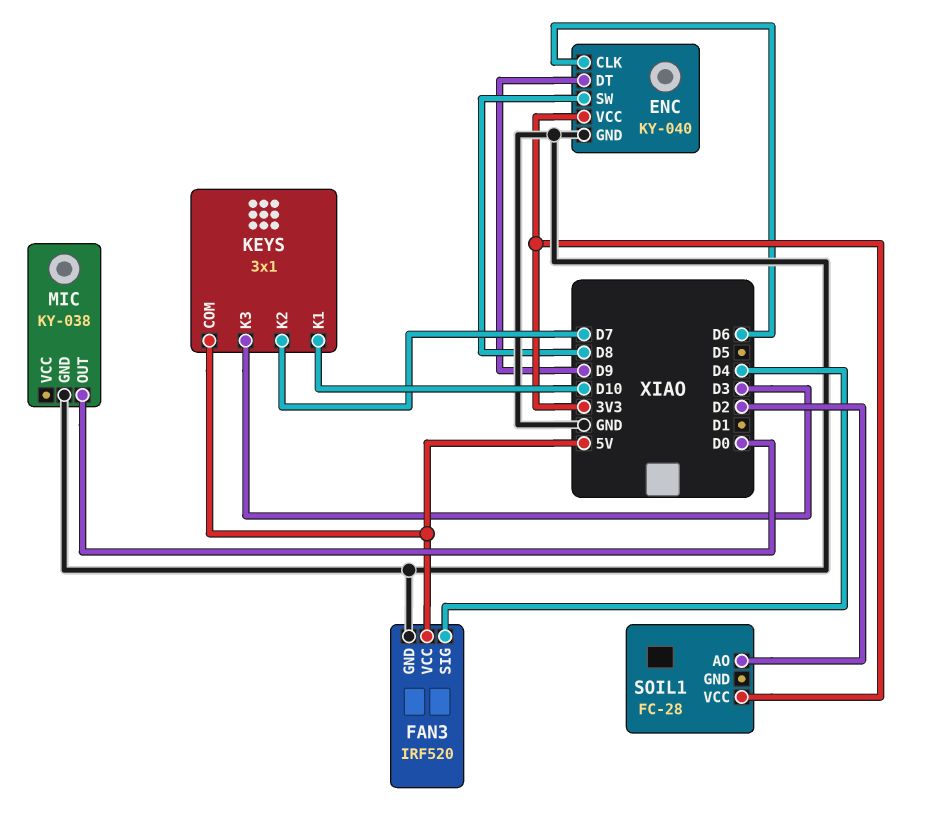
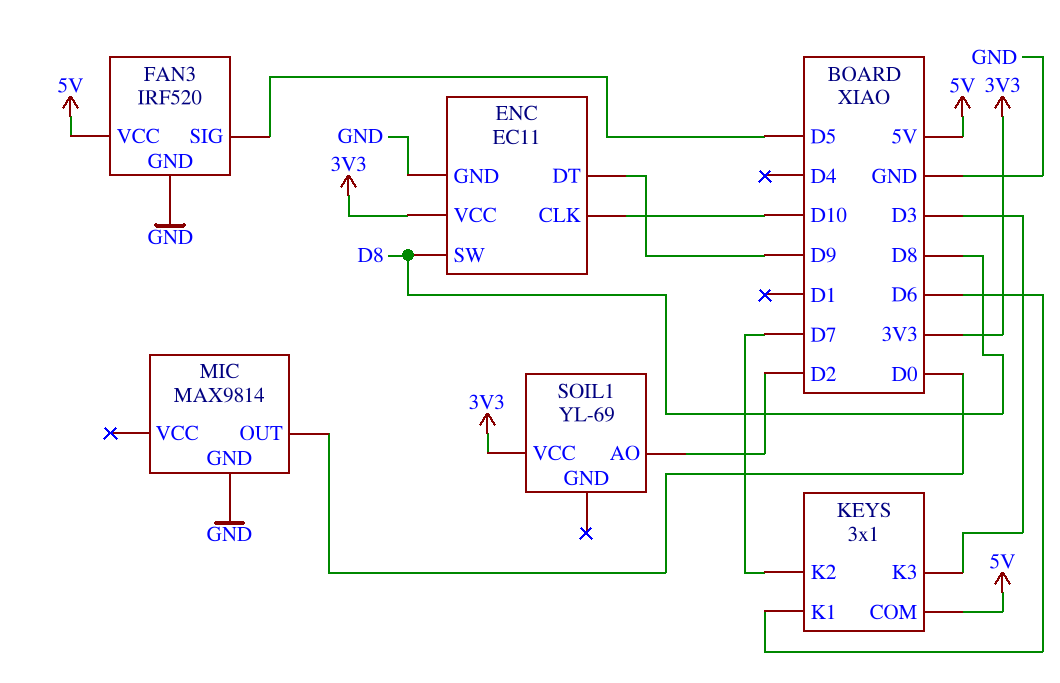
ENC: KY-040 -> EC11
ENC pin CLK: D6 -> D10
FAN3 pin SIG: D4 -> D5
KEYS pin K1: D10 -> D6
MIC: KY-038 -> MAX9814
SOIL1: FC-28 -> YL-69

